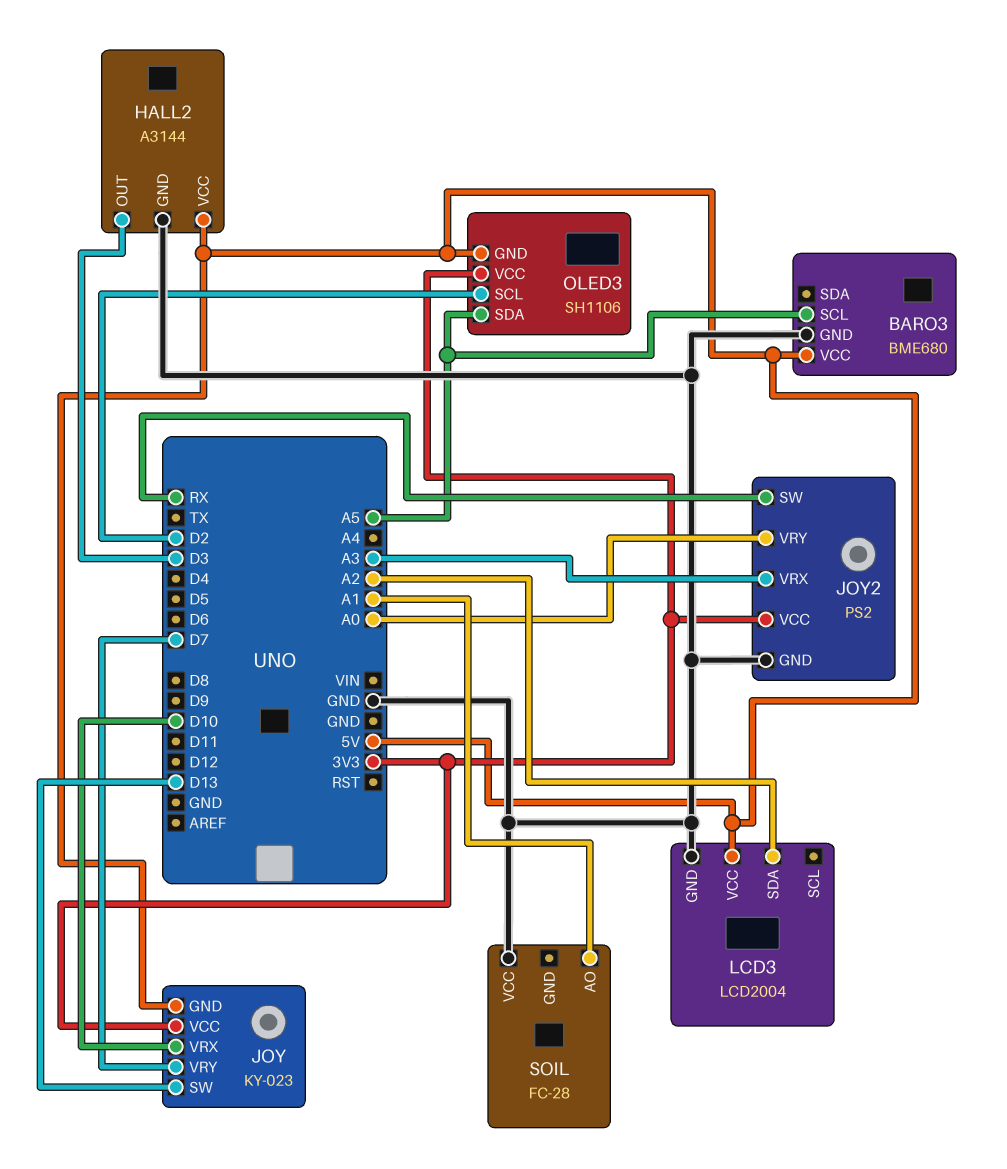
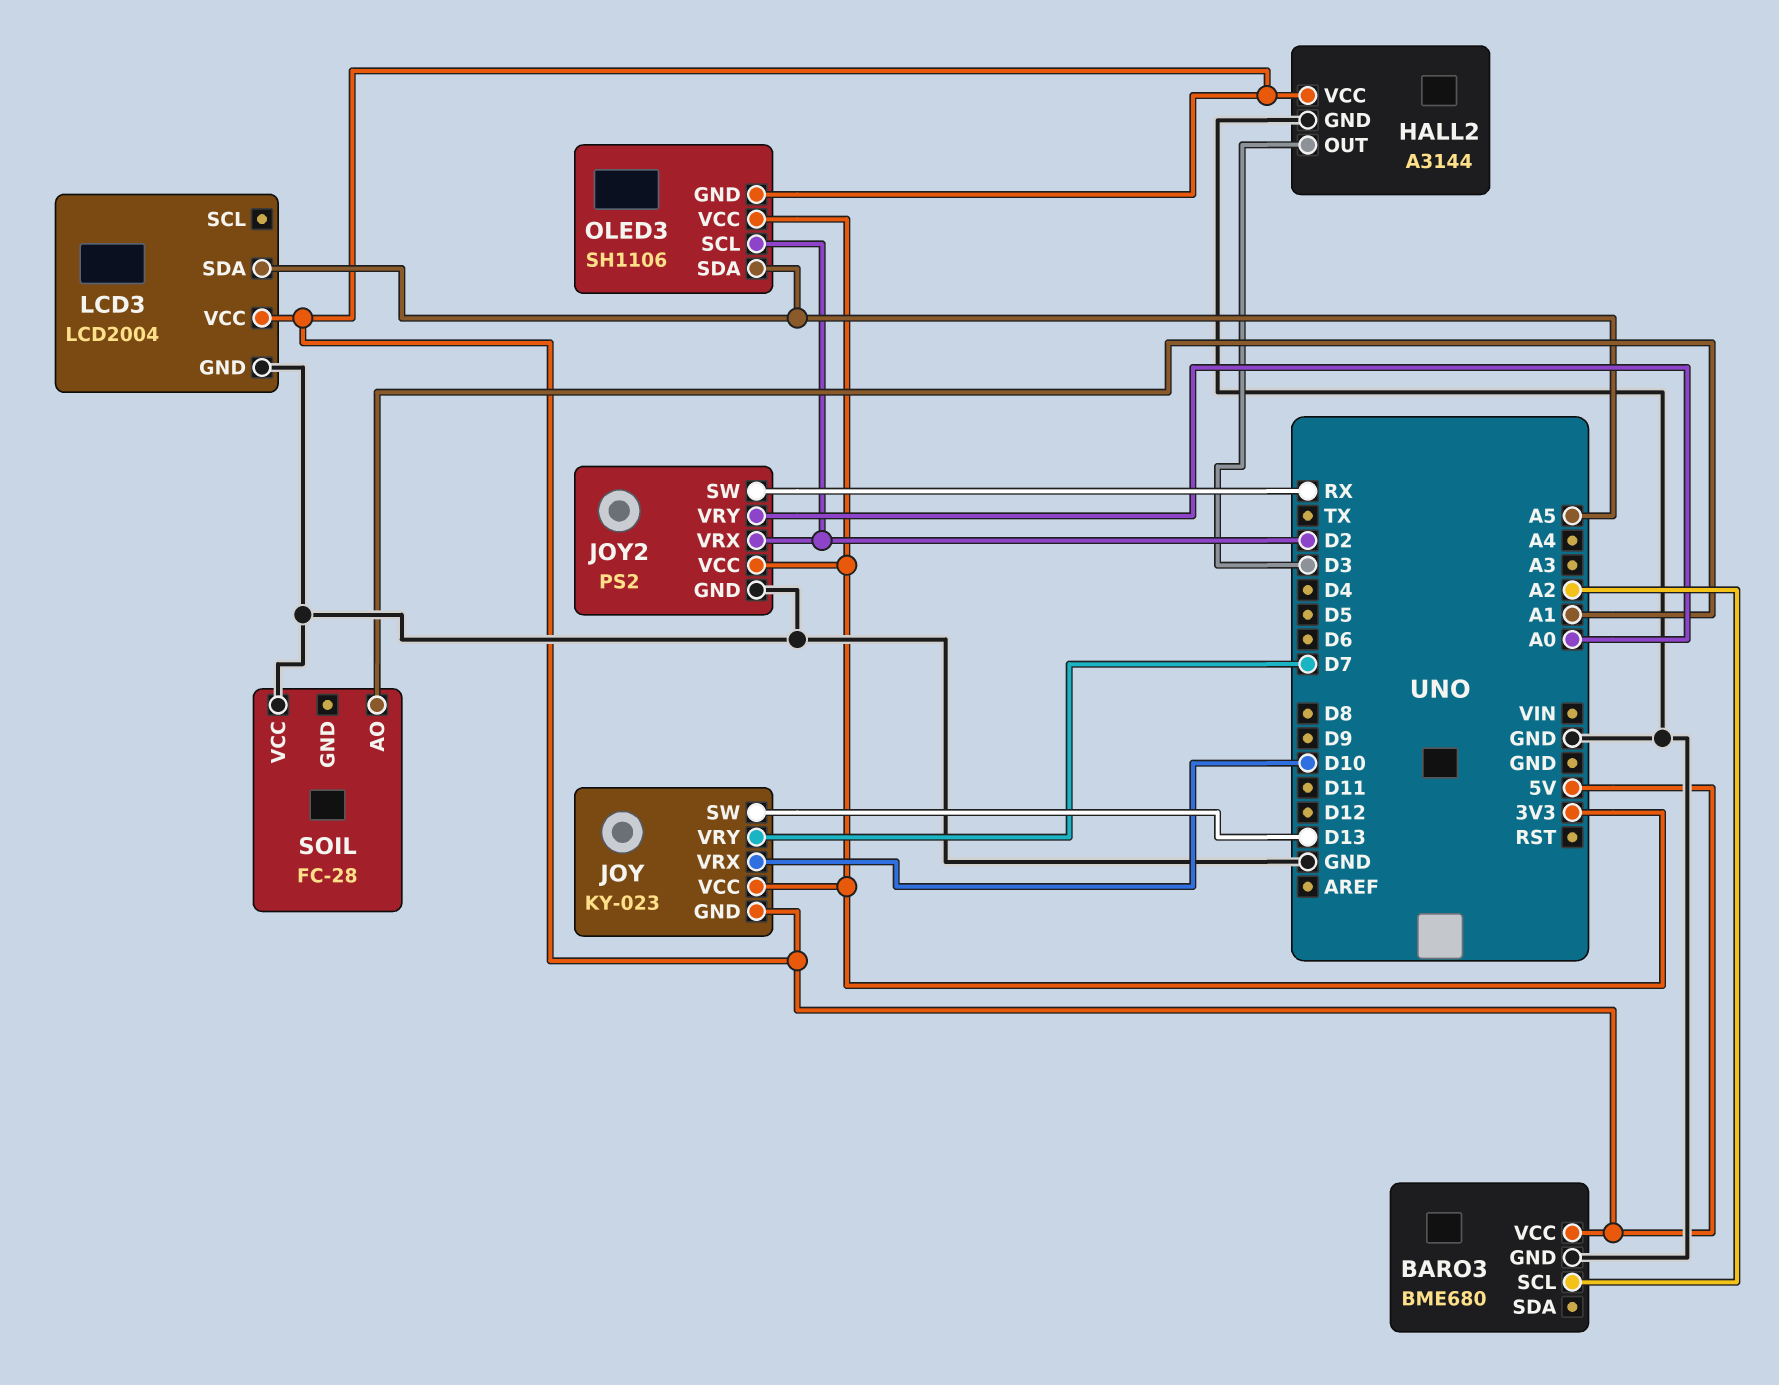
BARO3 pin SCL: A5 -> A2
JOY2 pin VRX: A3 -> D2
LCD3 pin SDA: A2 -> A5

